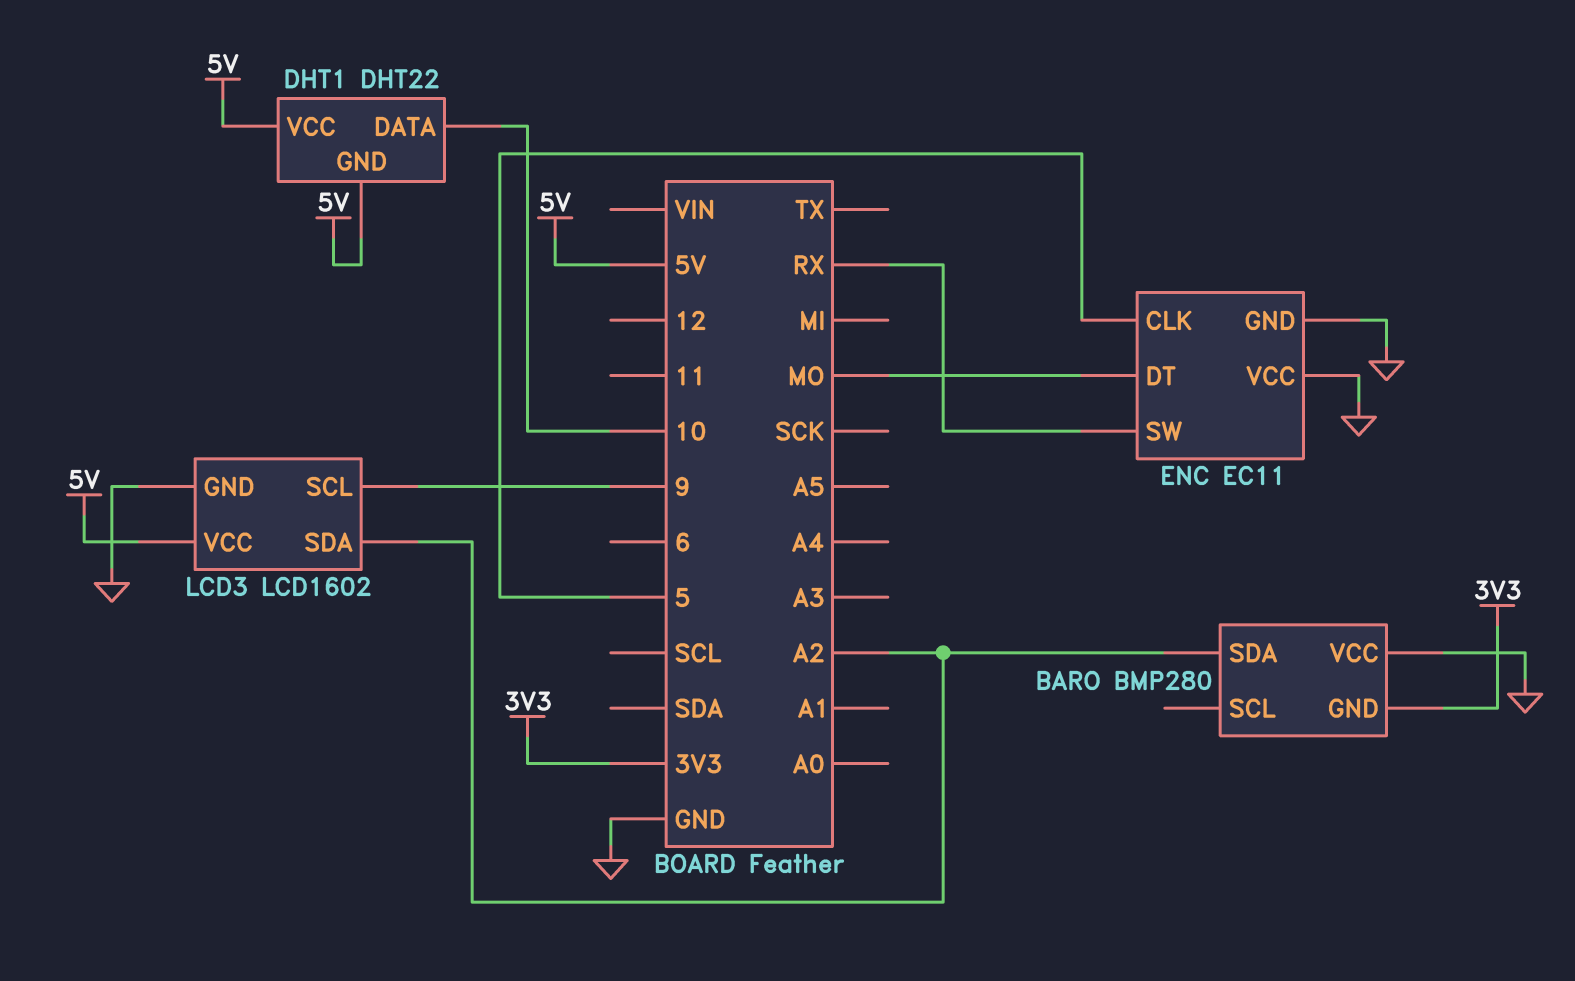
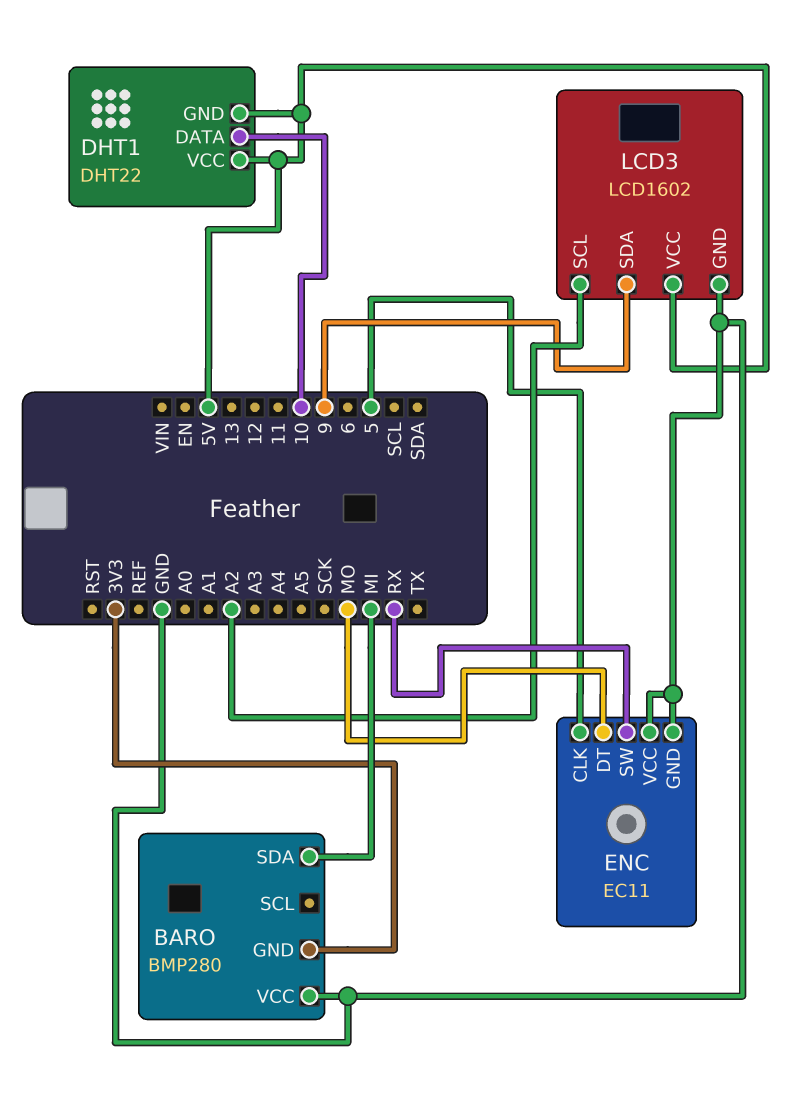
BARO pin SDA: A2 -> MI
LCD3 pin SCL: 9 -> A2
LCD3 pin SDA: A2 -> 9

